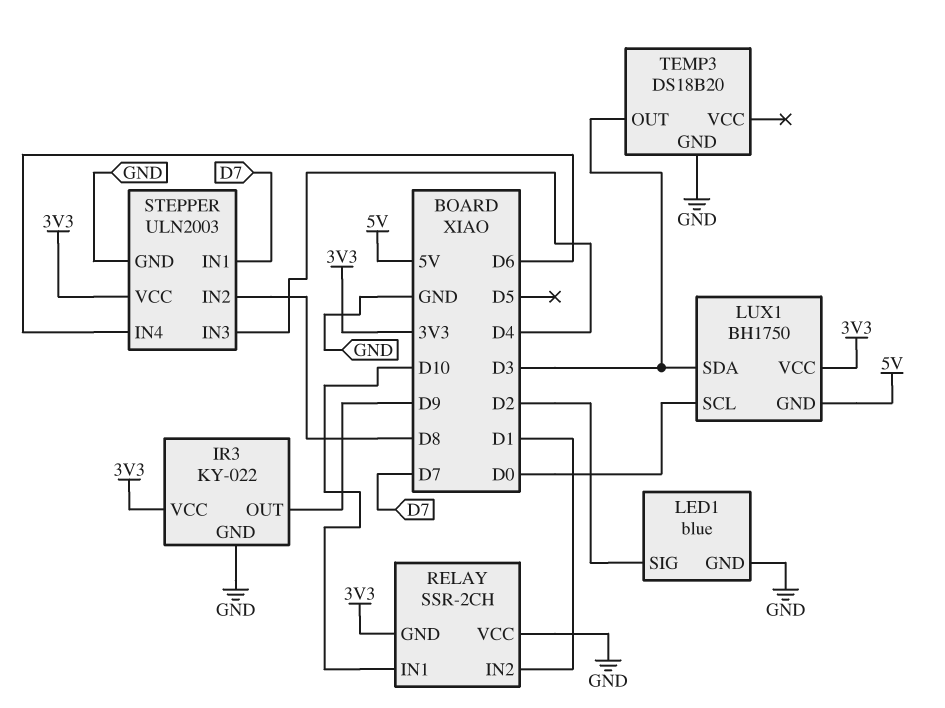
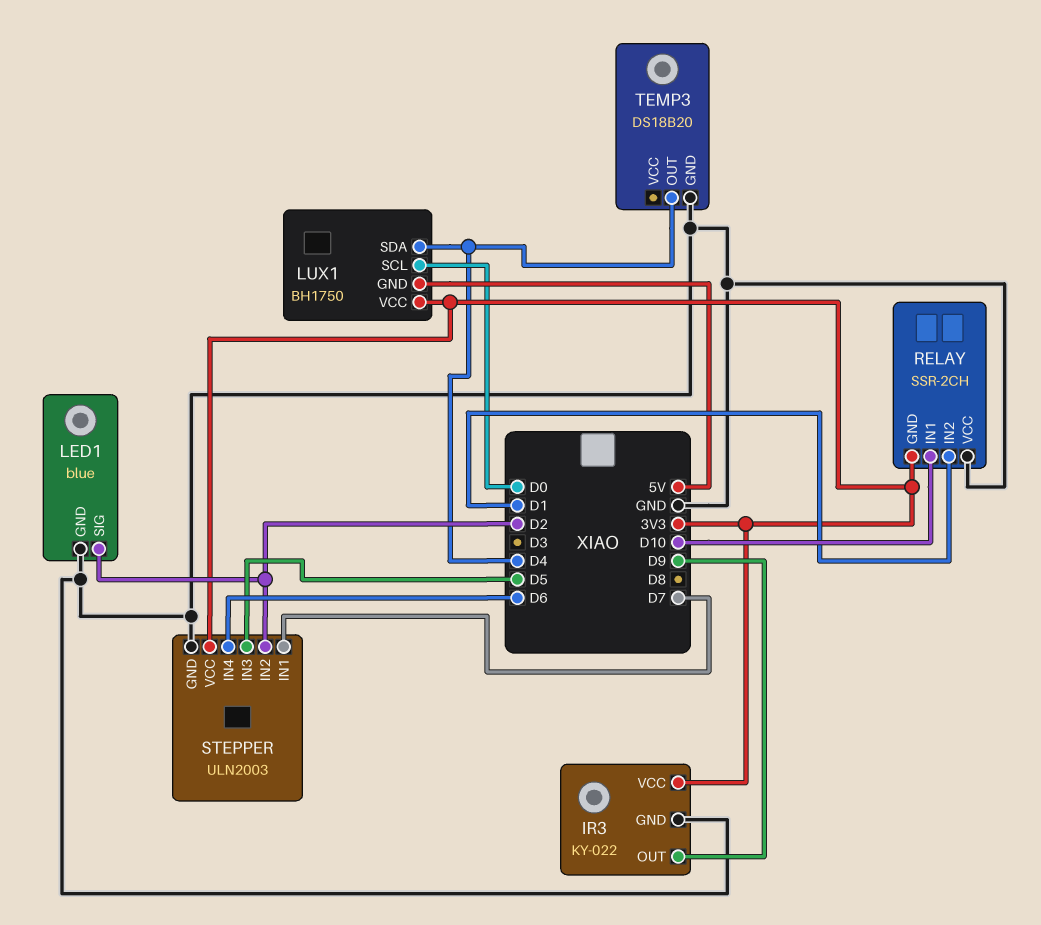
LUX1 pin SDA: D3 -> D4
STEPPER pin IN2: D8 -> D2
STEPPER pin IN3: D4 -> D5
TEMP3 pin OUT: D3 -> D4

